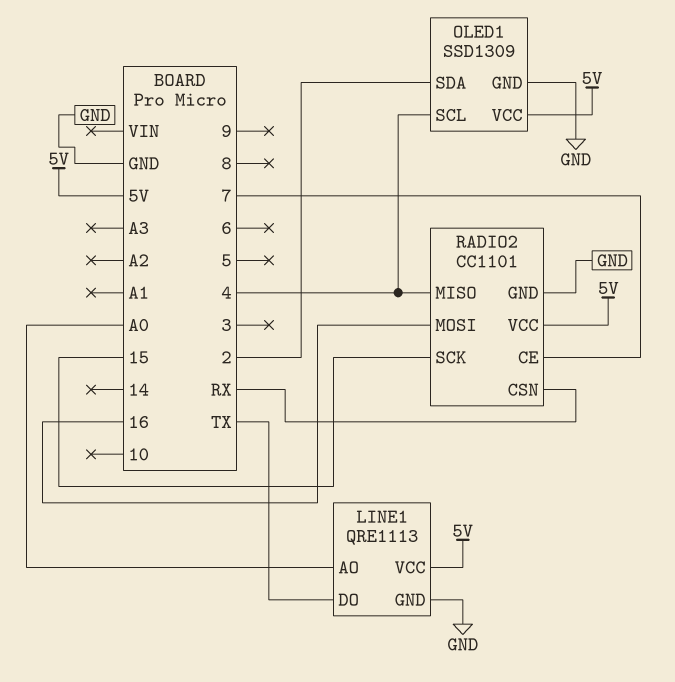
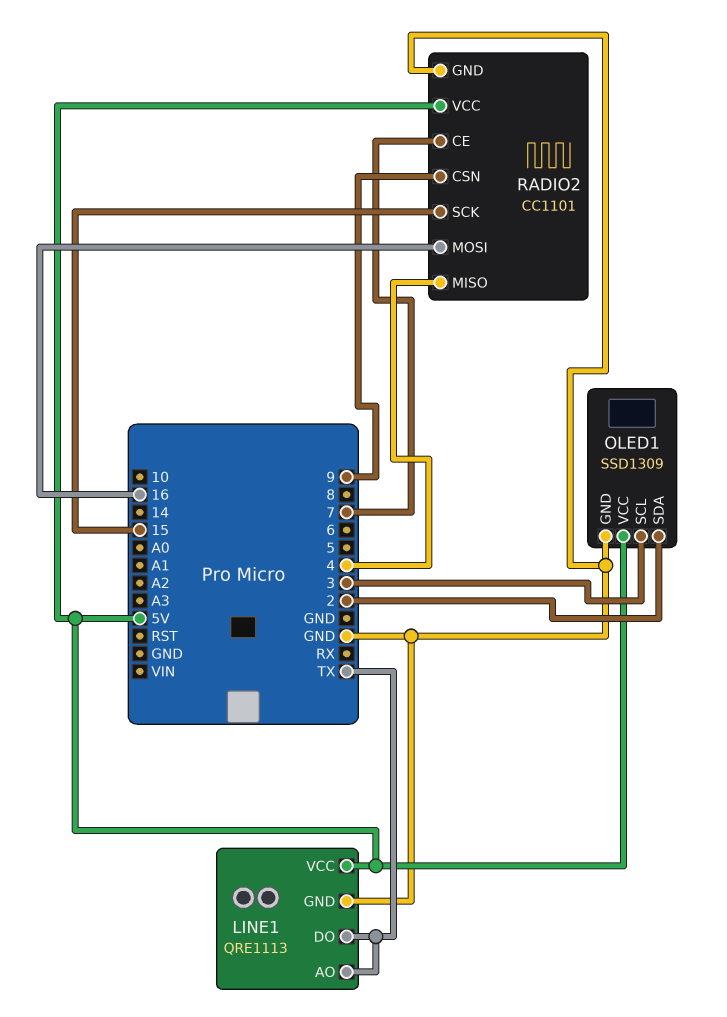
LINE1 pin AO: A0 -> TX
OLED1 pin SCL: 4 -> 3
RADIO2 pin CSN: RX -> 9

